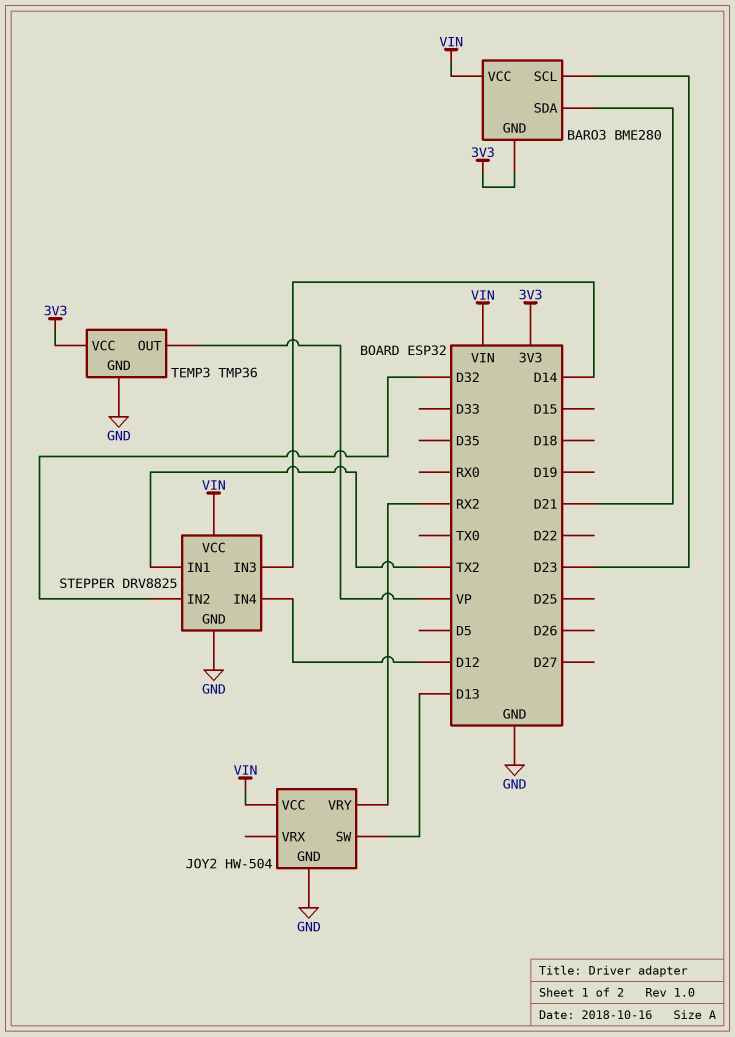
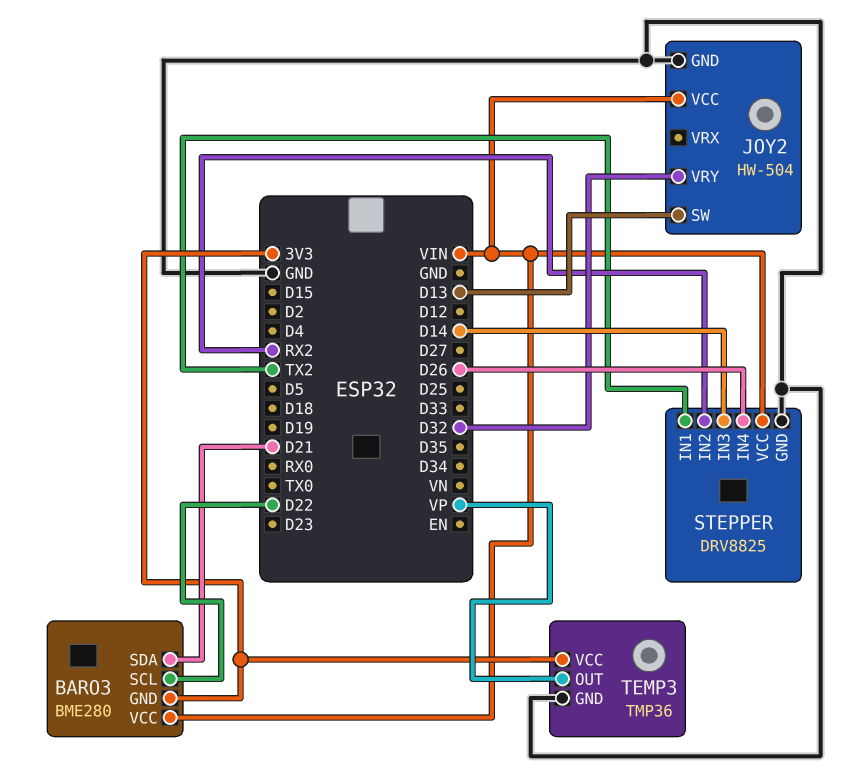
BARO3 pin SCL: D23 -> D22
JOY2 pin VRY: RX2 -> D32
STEPPER pin IN2: D32 -> RX2
STEPPER pin IN4: D12 -> D26

